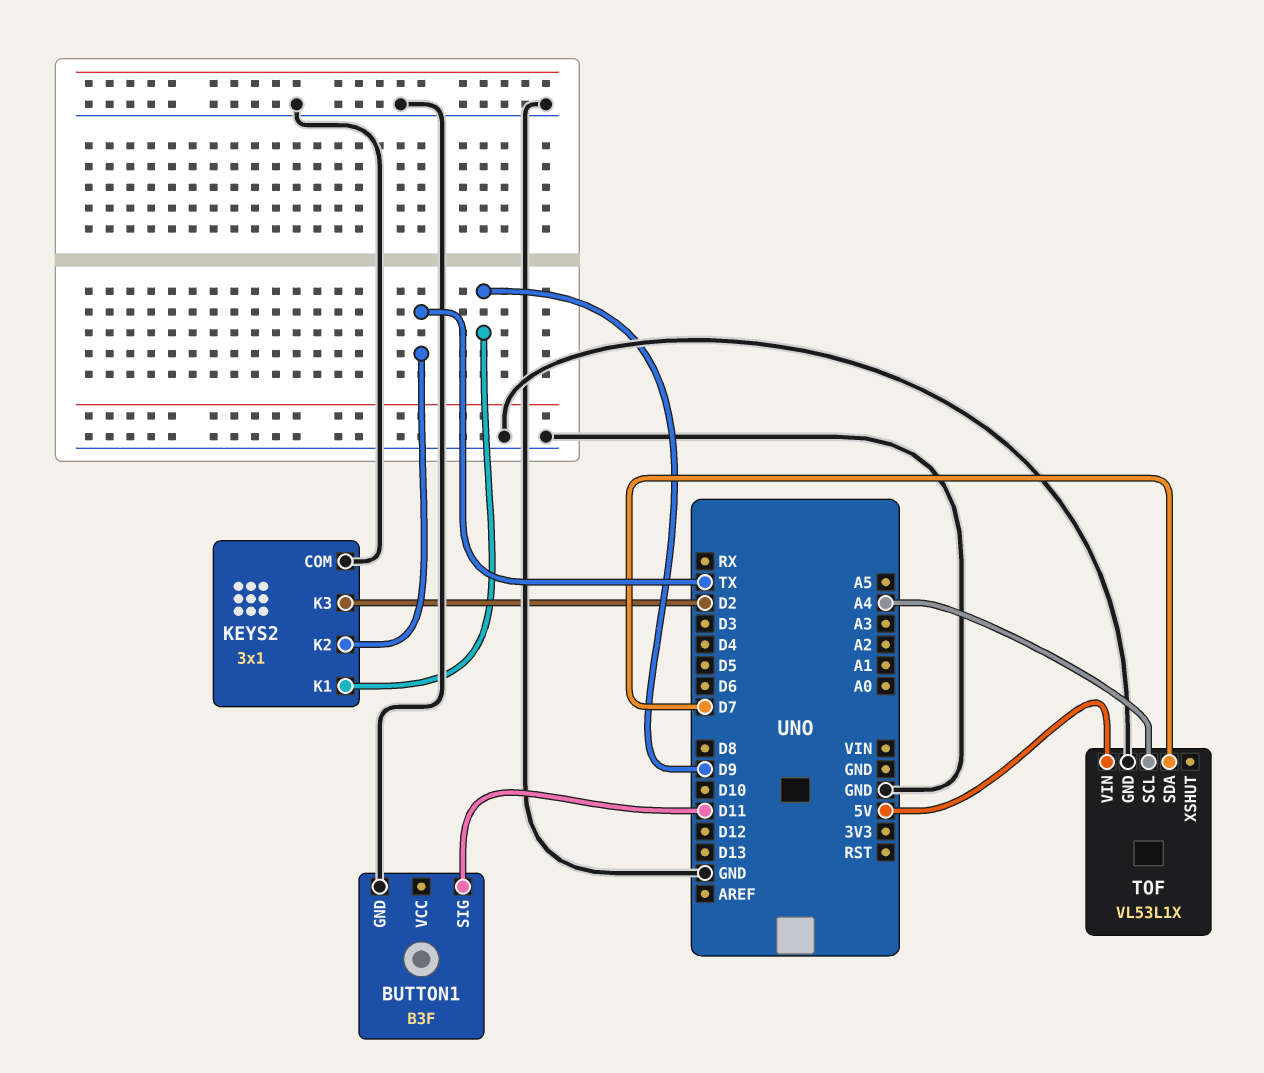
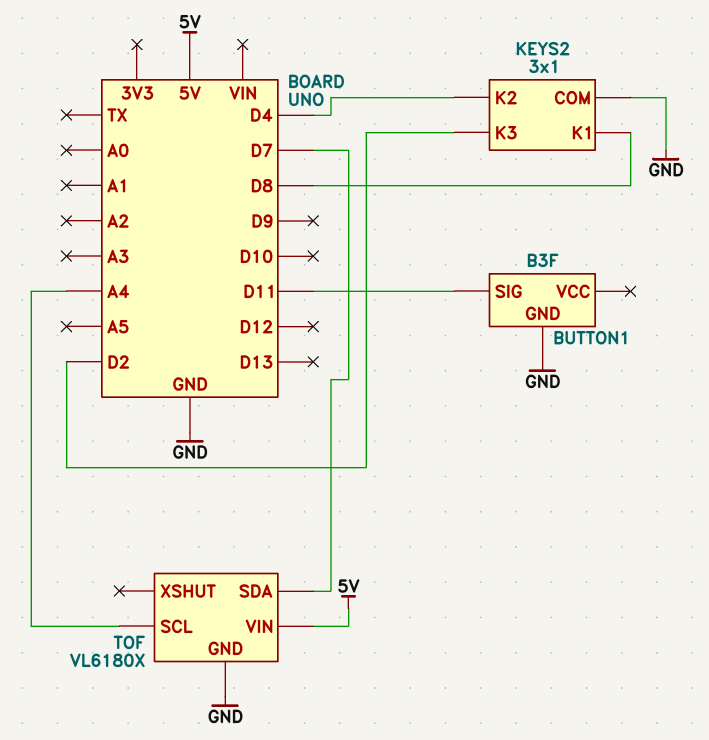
KEYS2 pin K1: D9 -> D8
KEYS2 pin K2: TX -> D4
TOF: VL53L1X -> VL6180X

